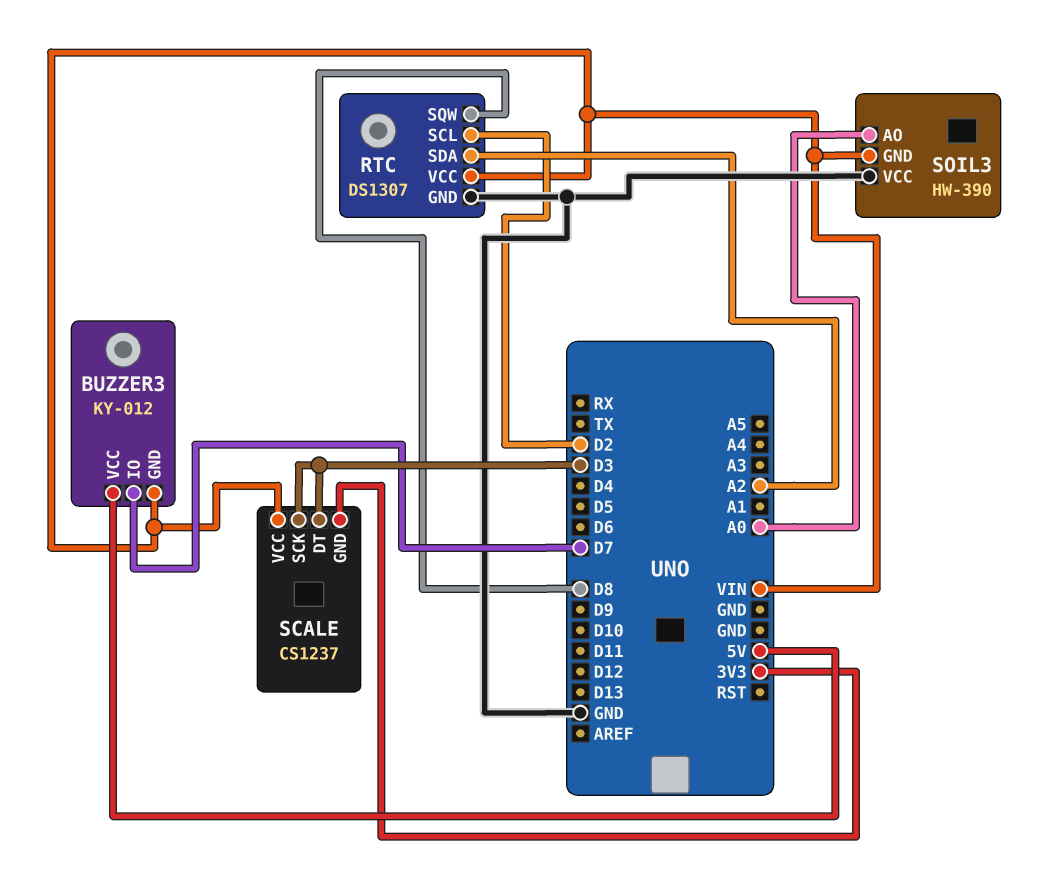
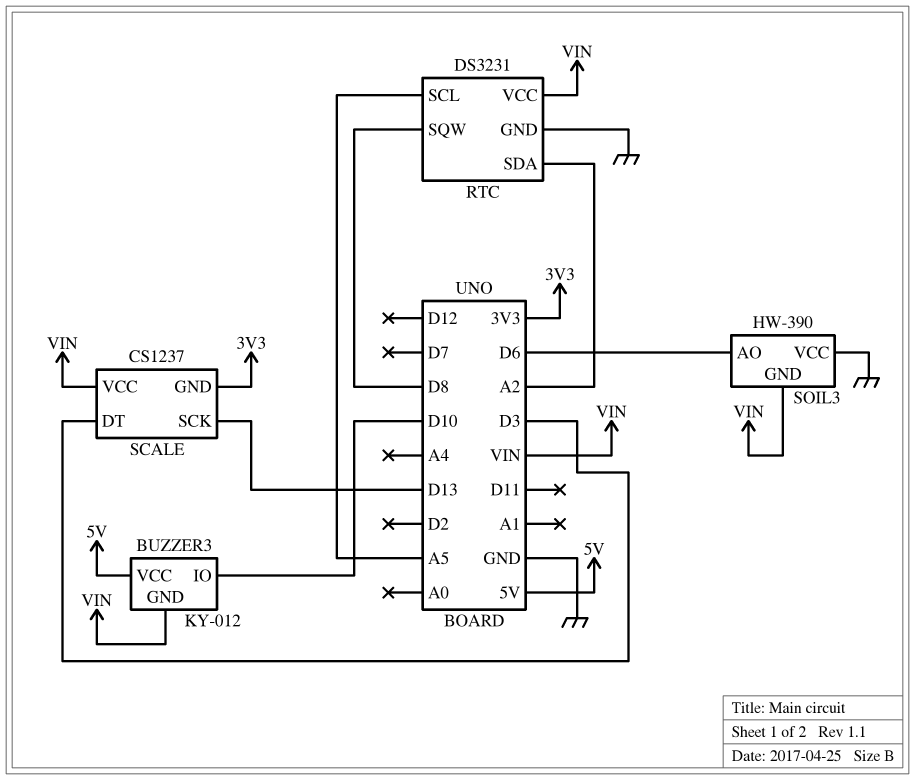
BUZZER3 pin IO: D7 -> D10
RTC: DS1307 -> DS3231
RTC pin SCL: D2 -> A5
SCALE pin SCK: D3 -> D13
SOIL3 pin AO: A0 -> D6

